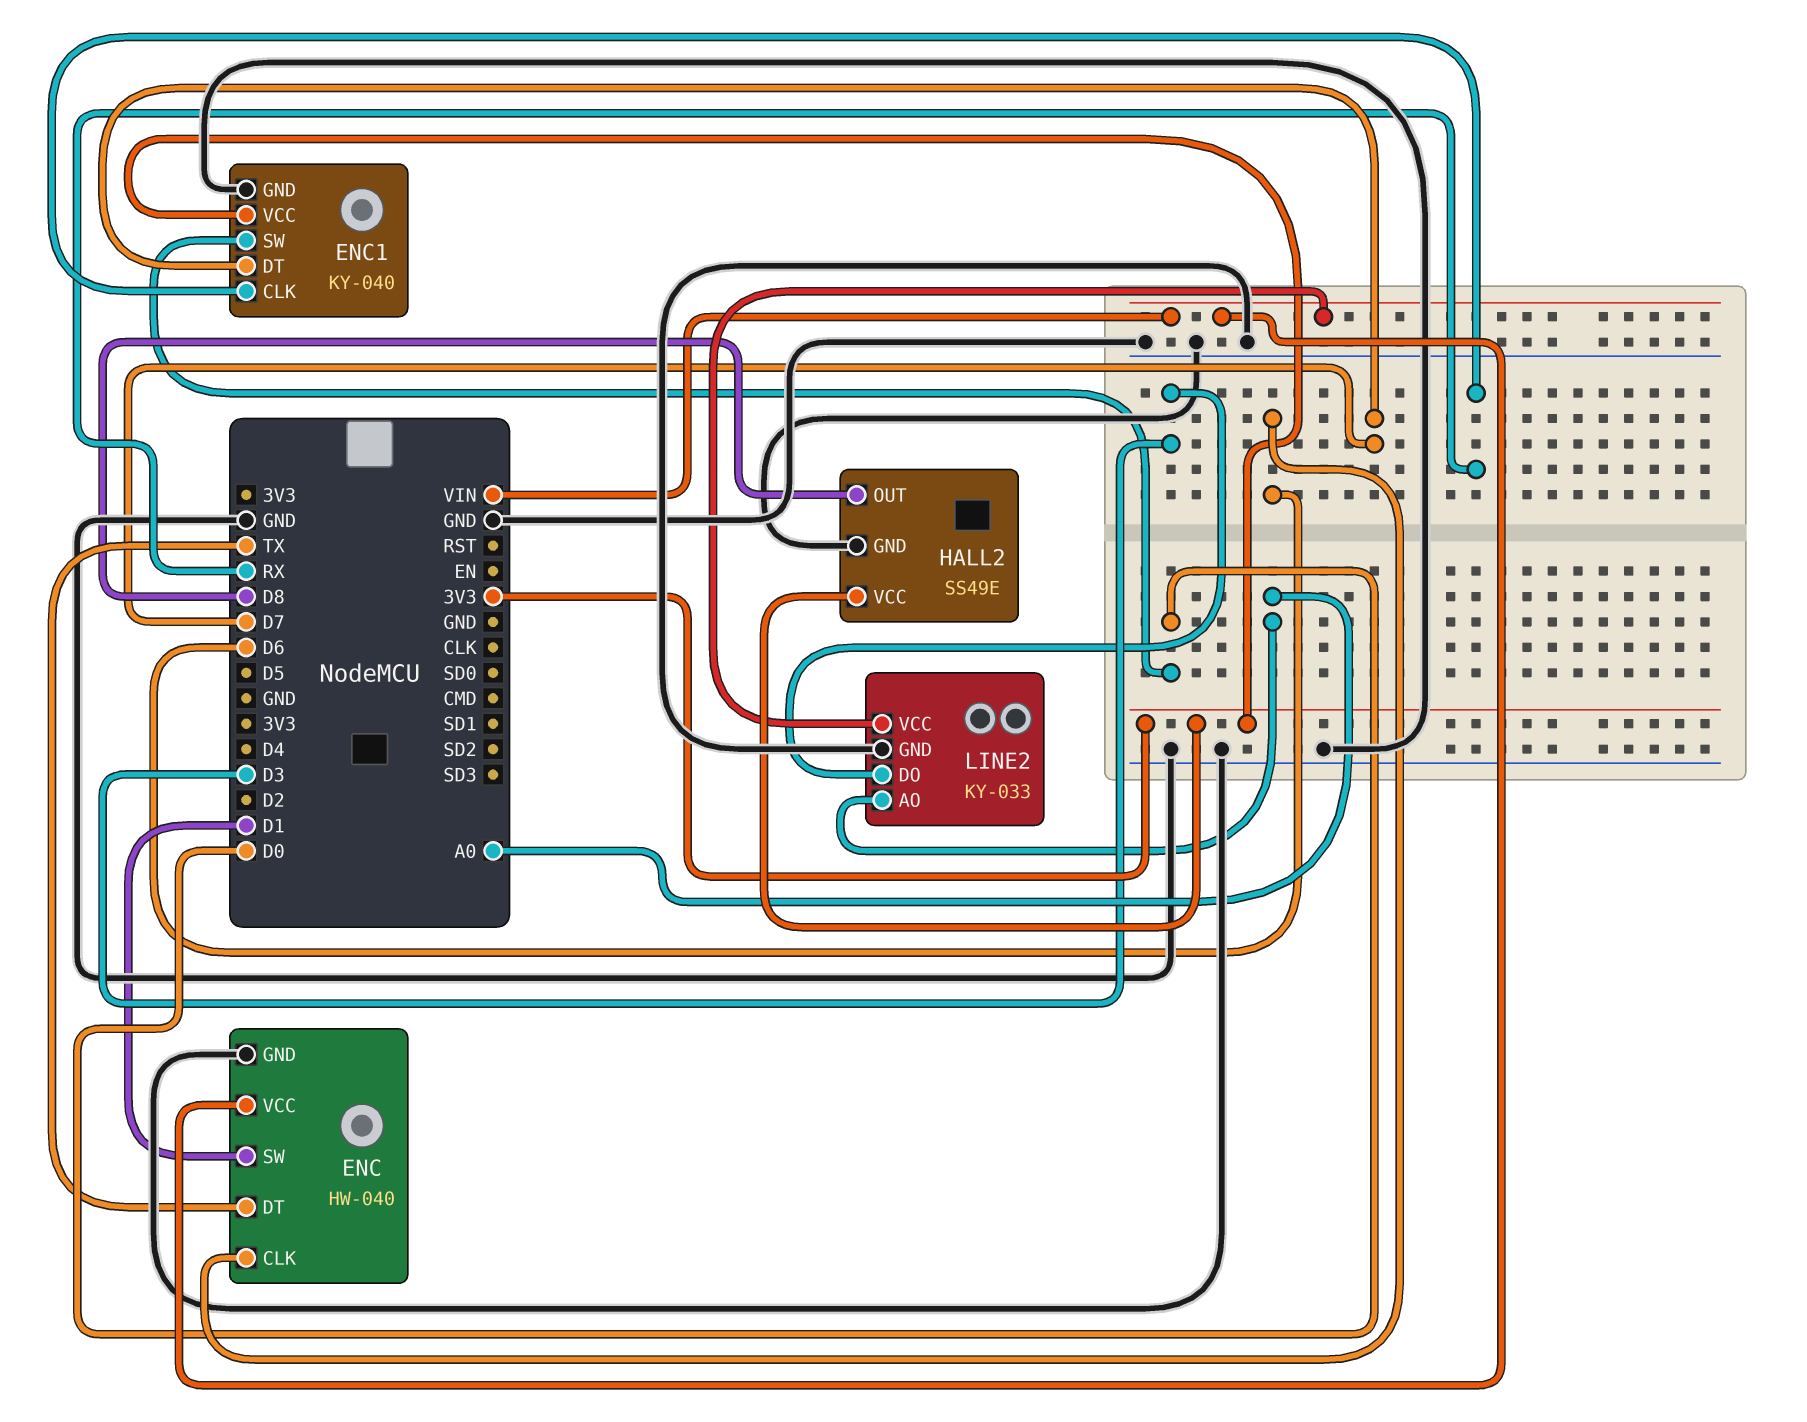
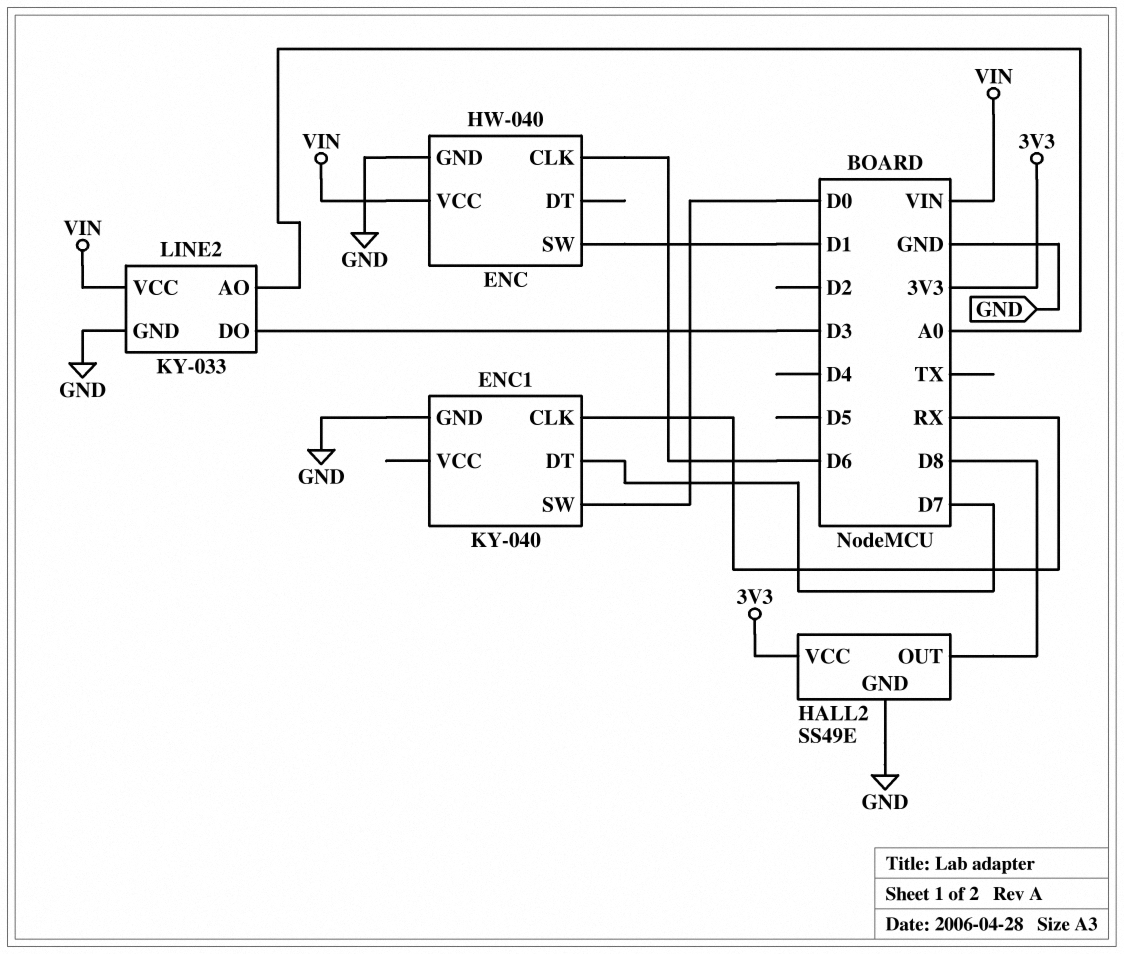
ENC pin DT: TX -> none
ENC1 pin VCC: 3V3 -> none

